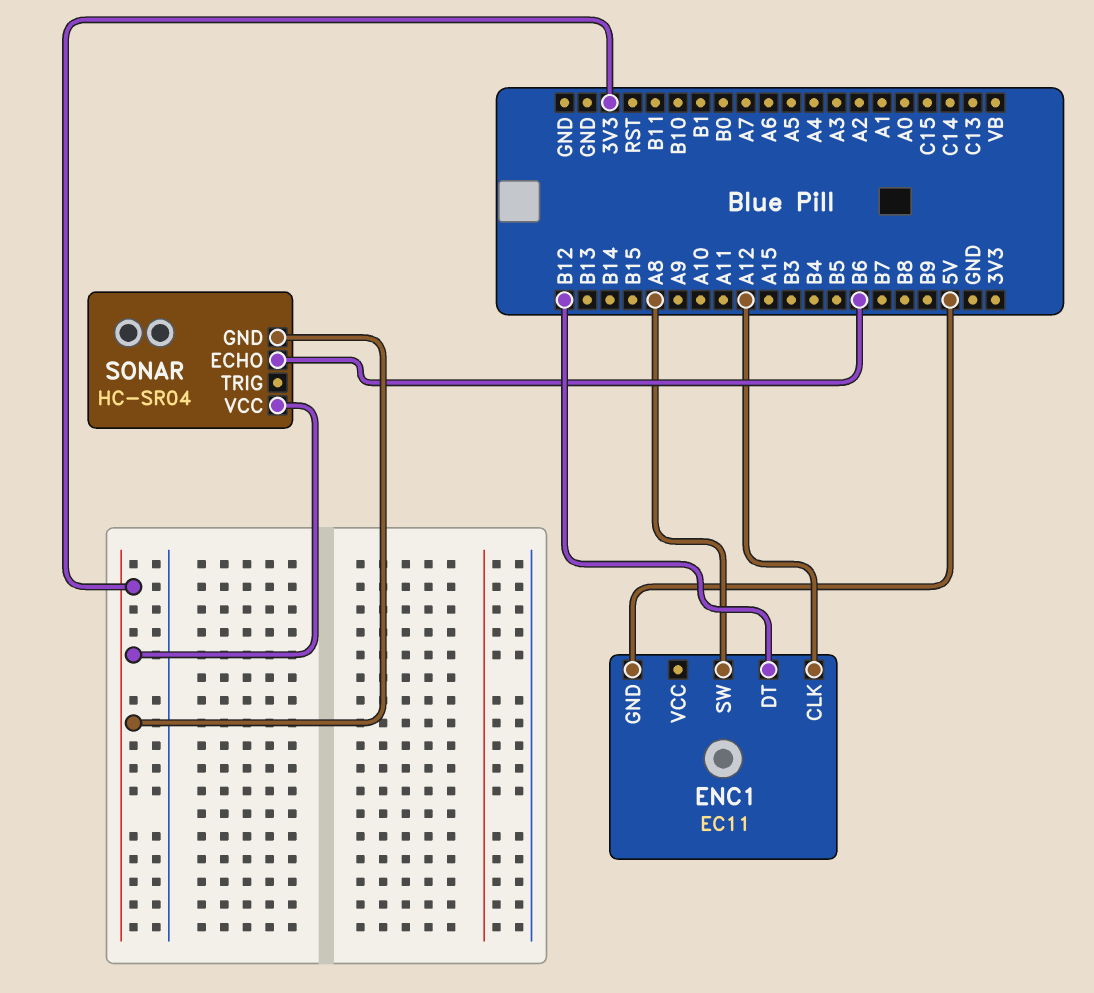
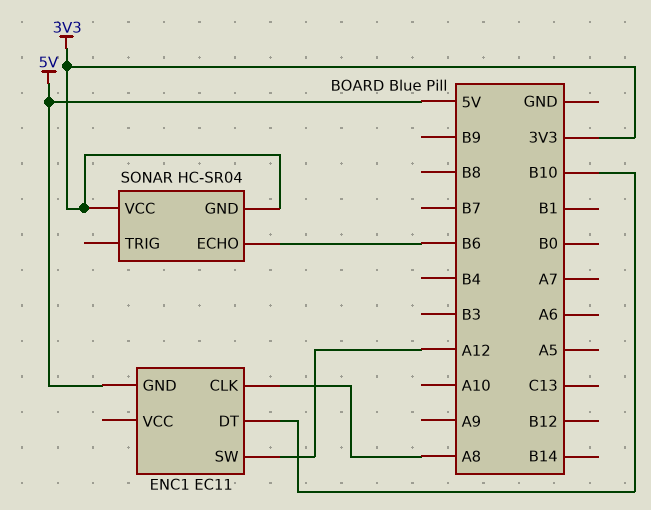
ENC1 pin CLK: A12 -> A8
ENC1 pin DT: B12 -> B10
ENC1 pin SW: A8 -> A12

